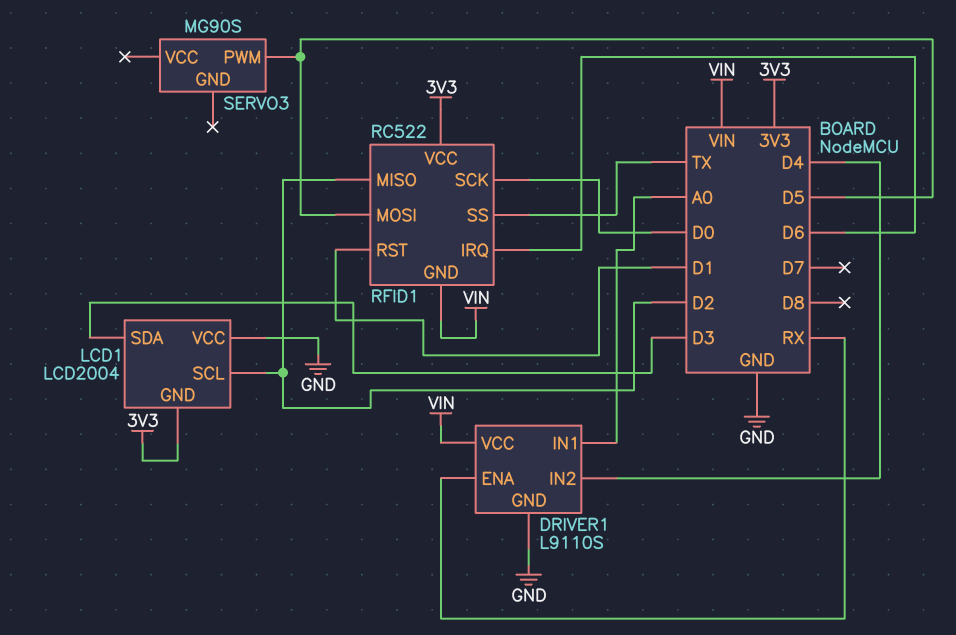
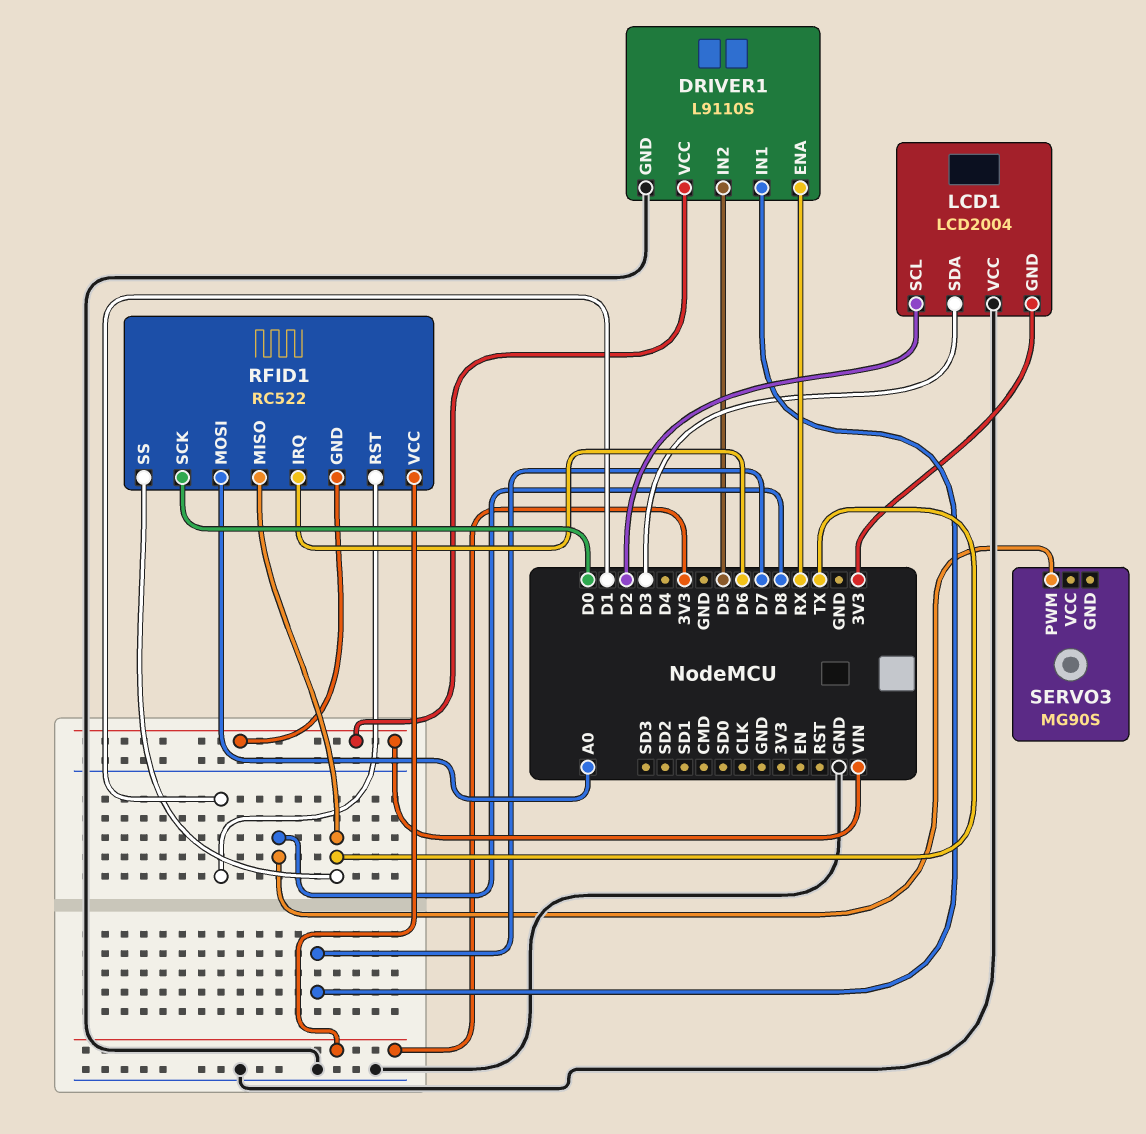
DRIVER1 pin IN1: A0 -> D7
DRIVER1 pin IN2: D4 -> D5
RFID1 pin MISO: D2 -> TX
RFID1 pin MOSI: D5 -> A0
SERVO3 pin PWM: D5 -> D8

